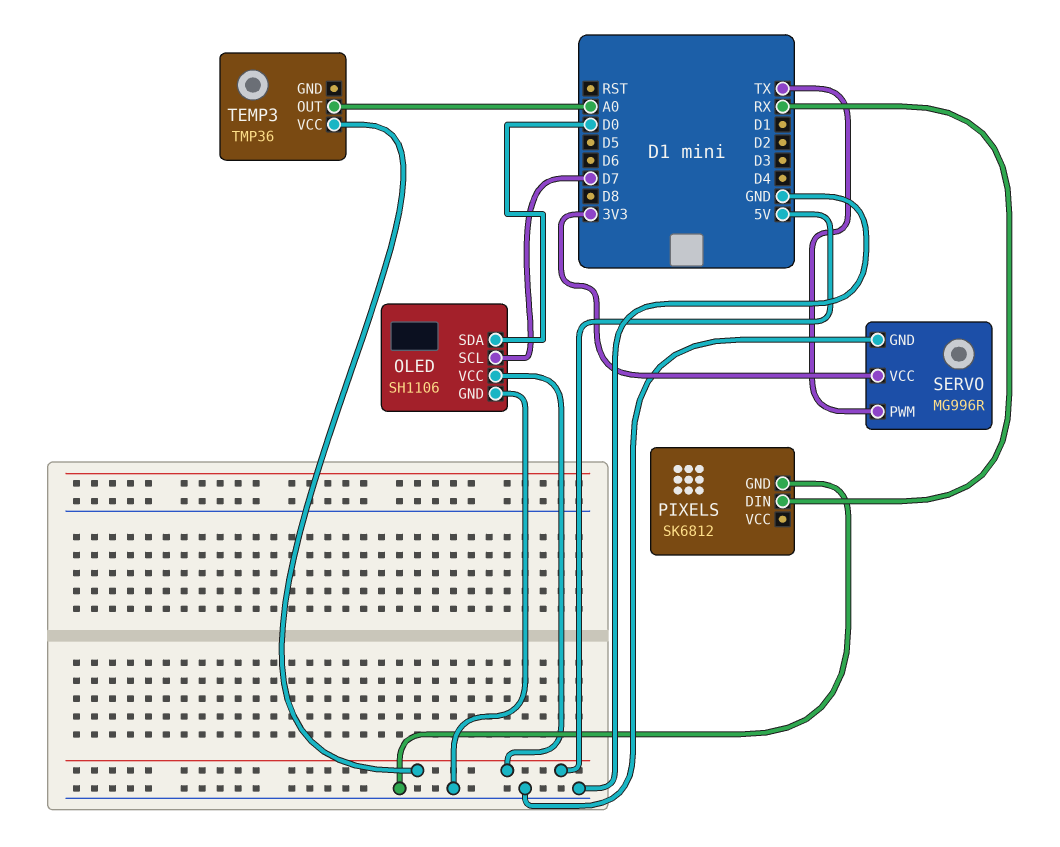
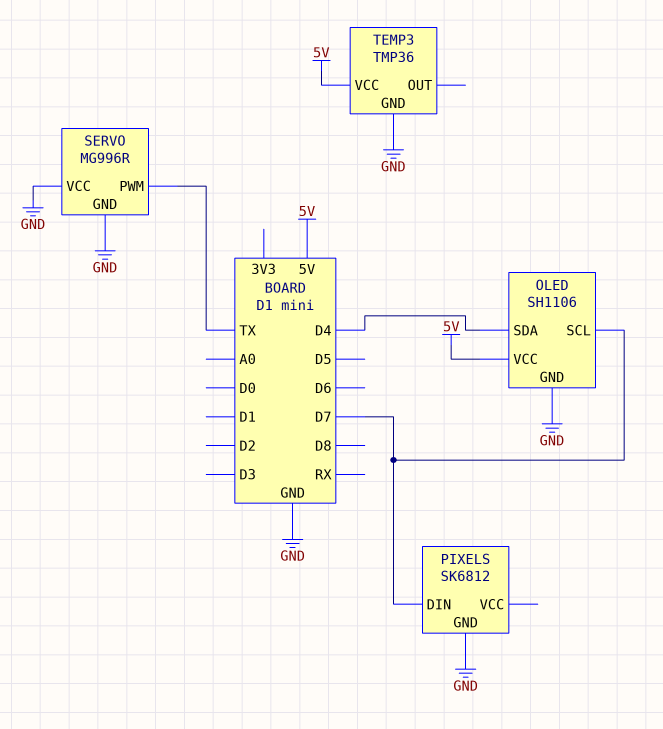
OLED pin SDA: D0 -> D4
PIXELS pin DIN: RX -> D7
SERVO pin VCC: 3V3 -> GND
TEMP3 pin GND: none -> GND
TEMP3 pin OUT: A0 -> none

